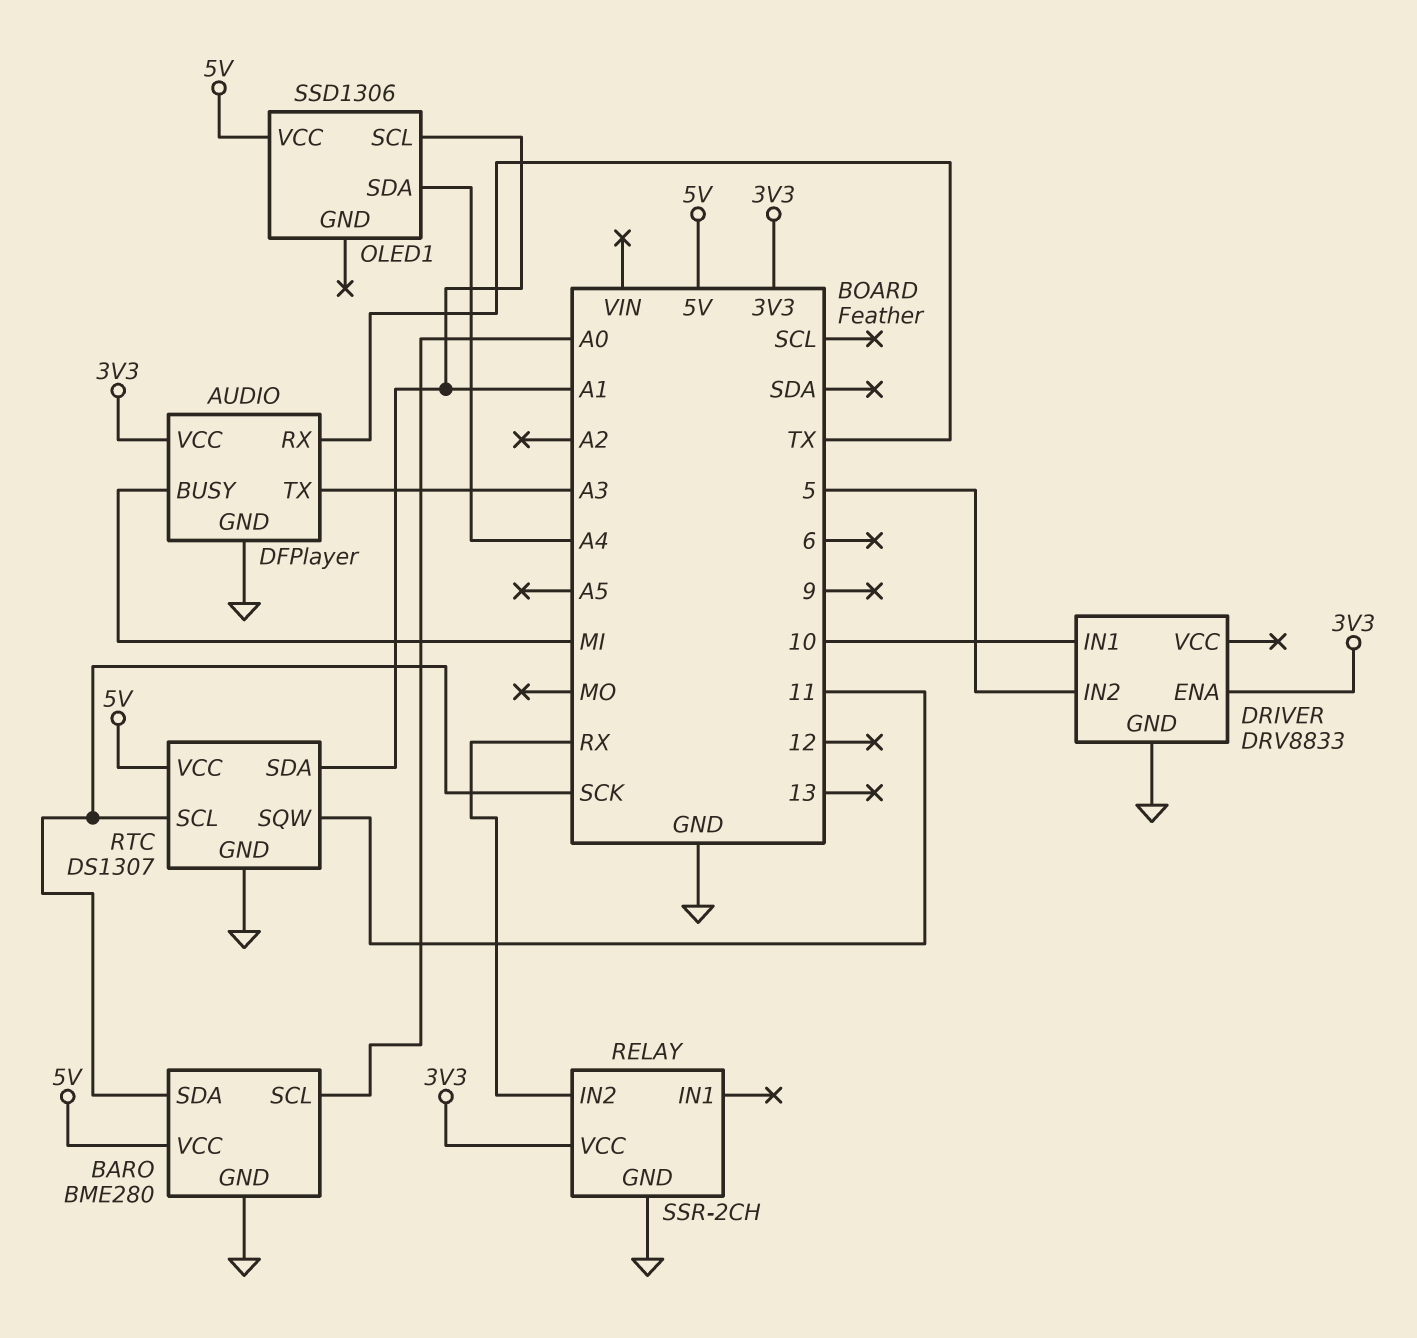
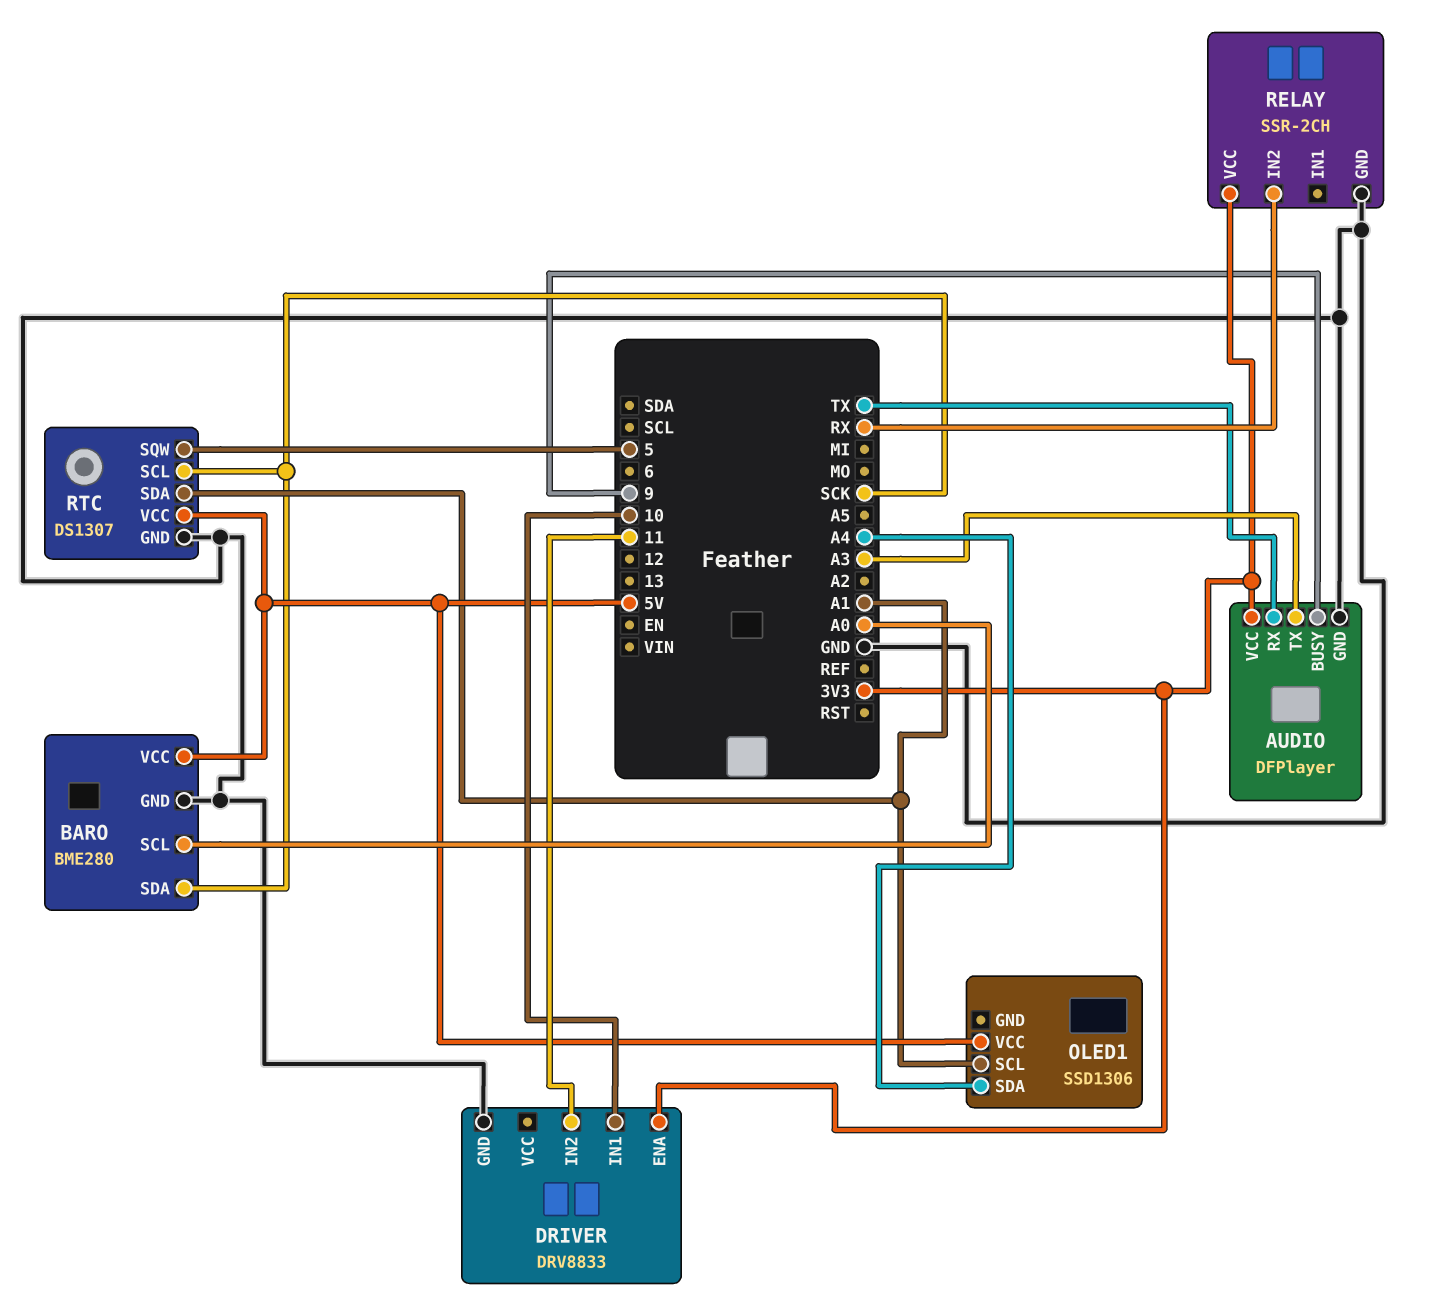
AUDIO pin BUSY: MI -> 9
DRIVER pin IN2: 5 -> 11
RTC pin SQW: 11 -> 5

